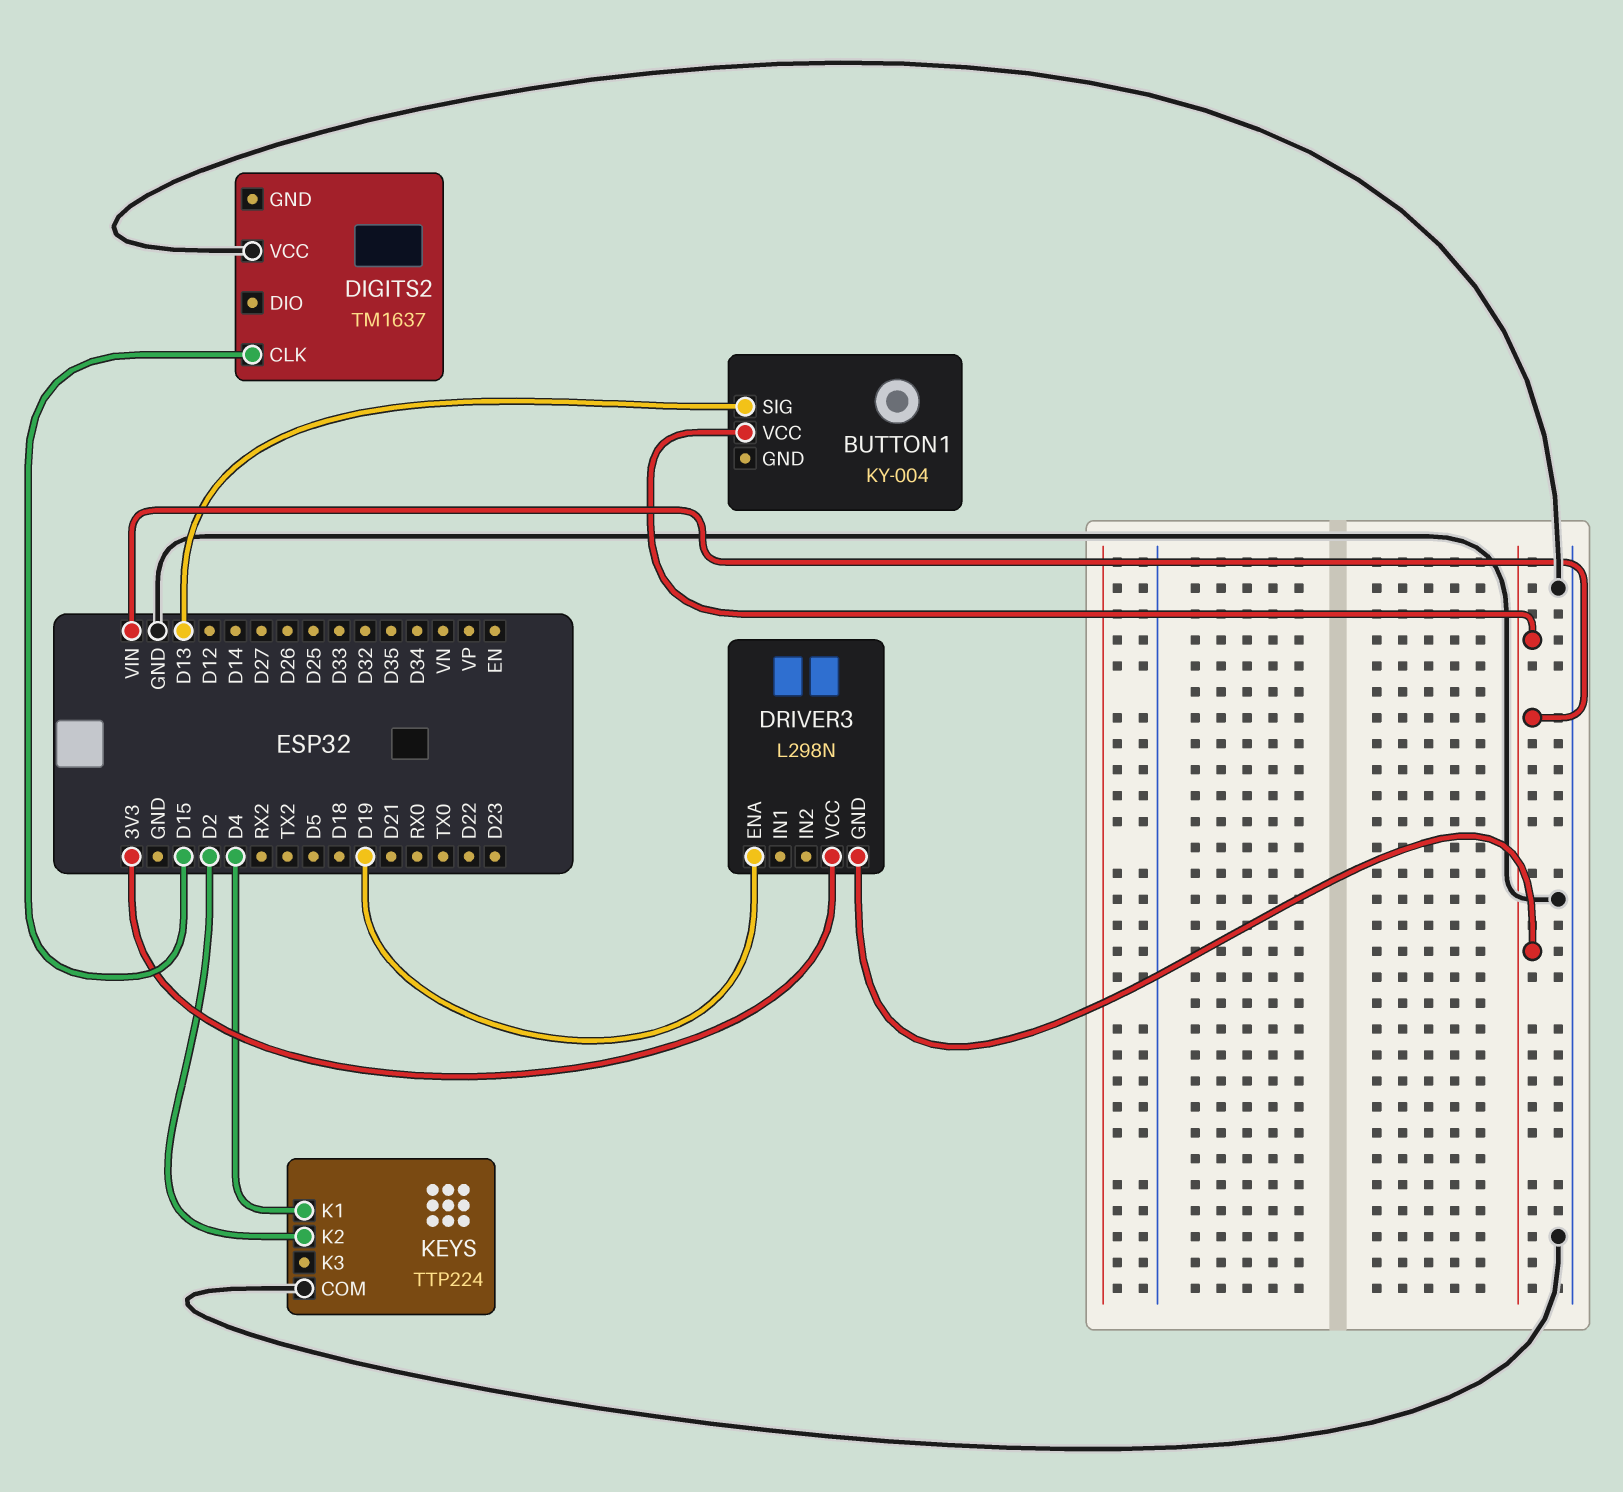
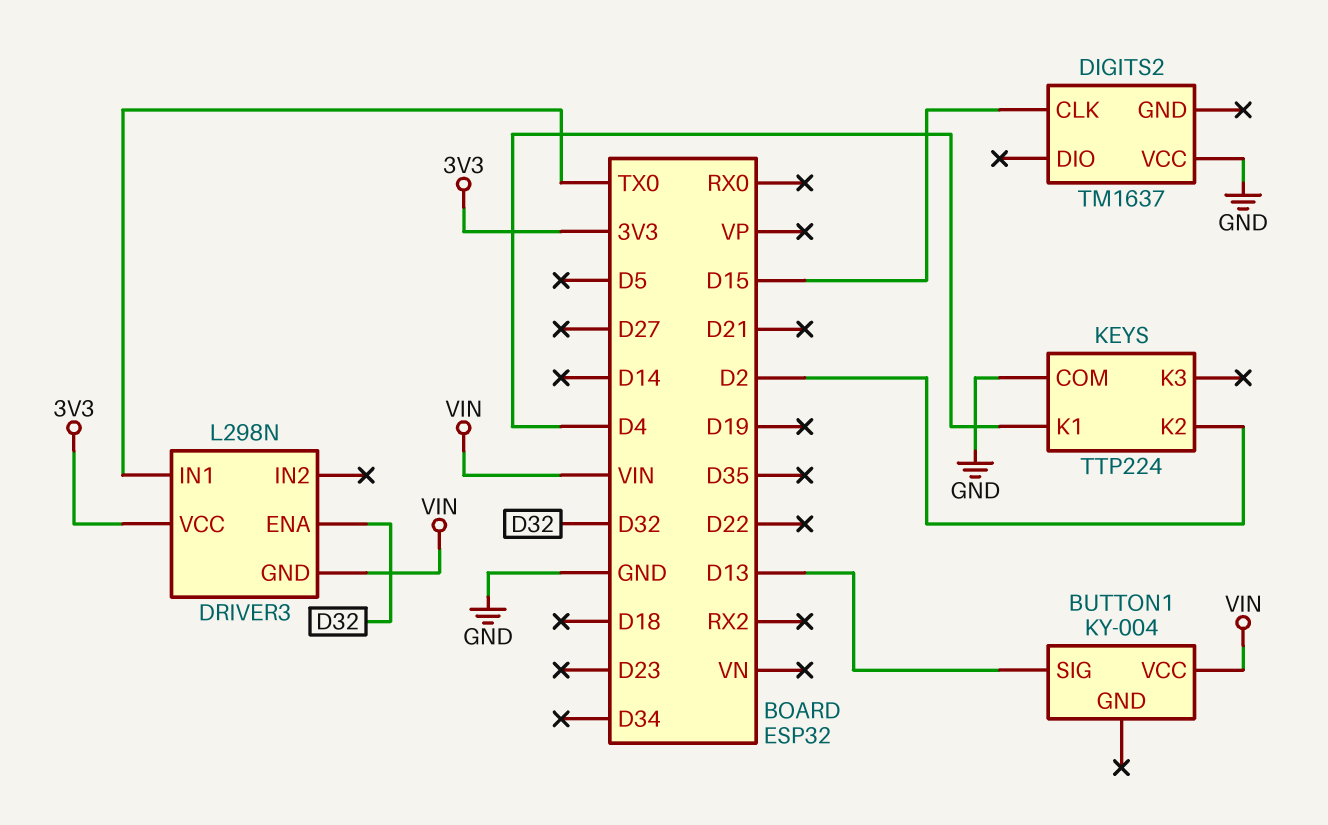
DRIVER3 pin ENA: D19 -> D32
DRIVER3 pin IN1: none -> TX0

